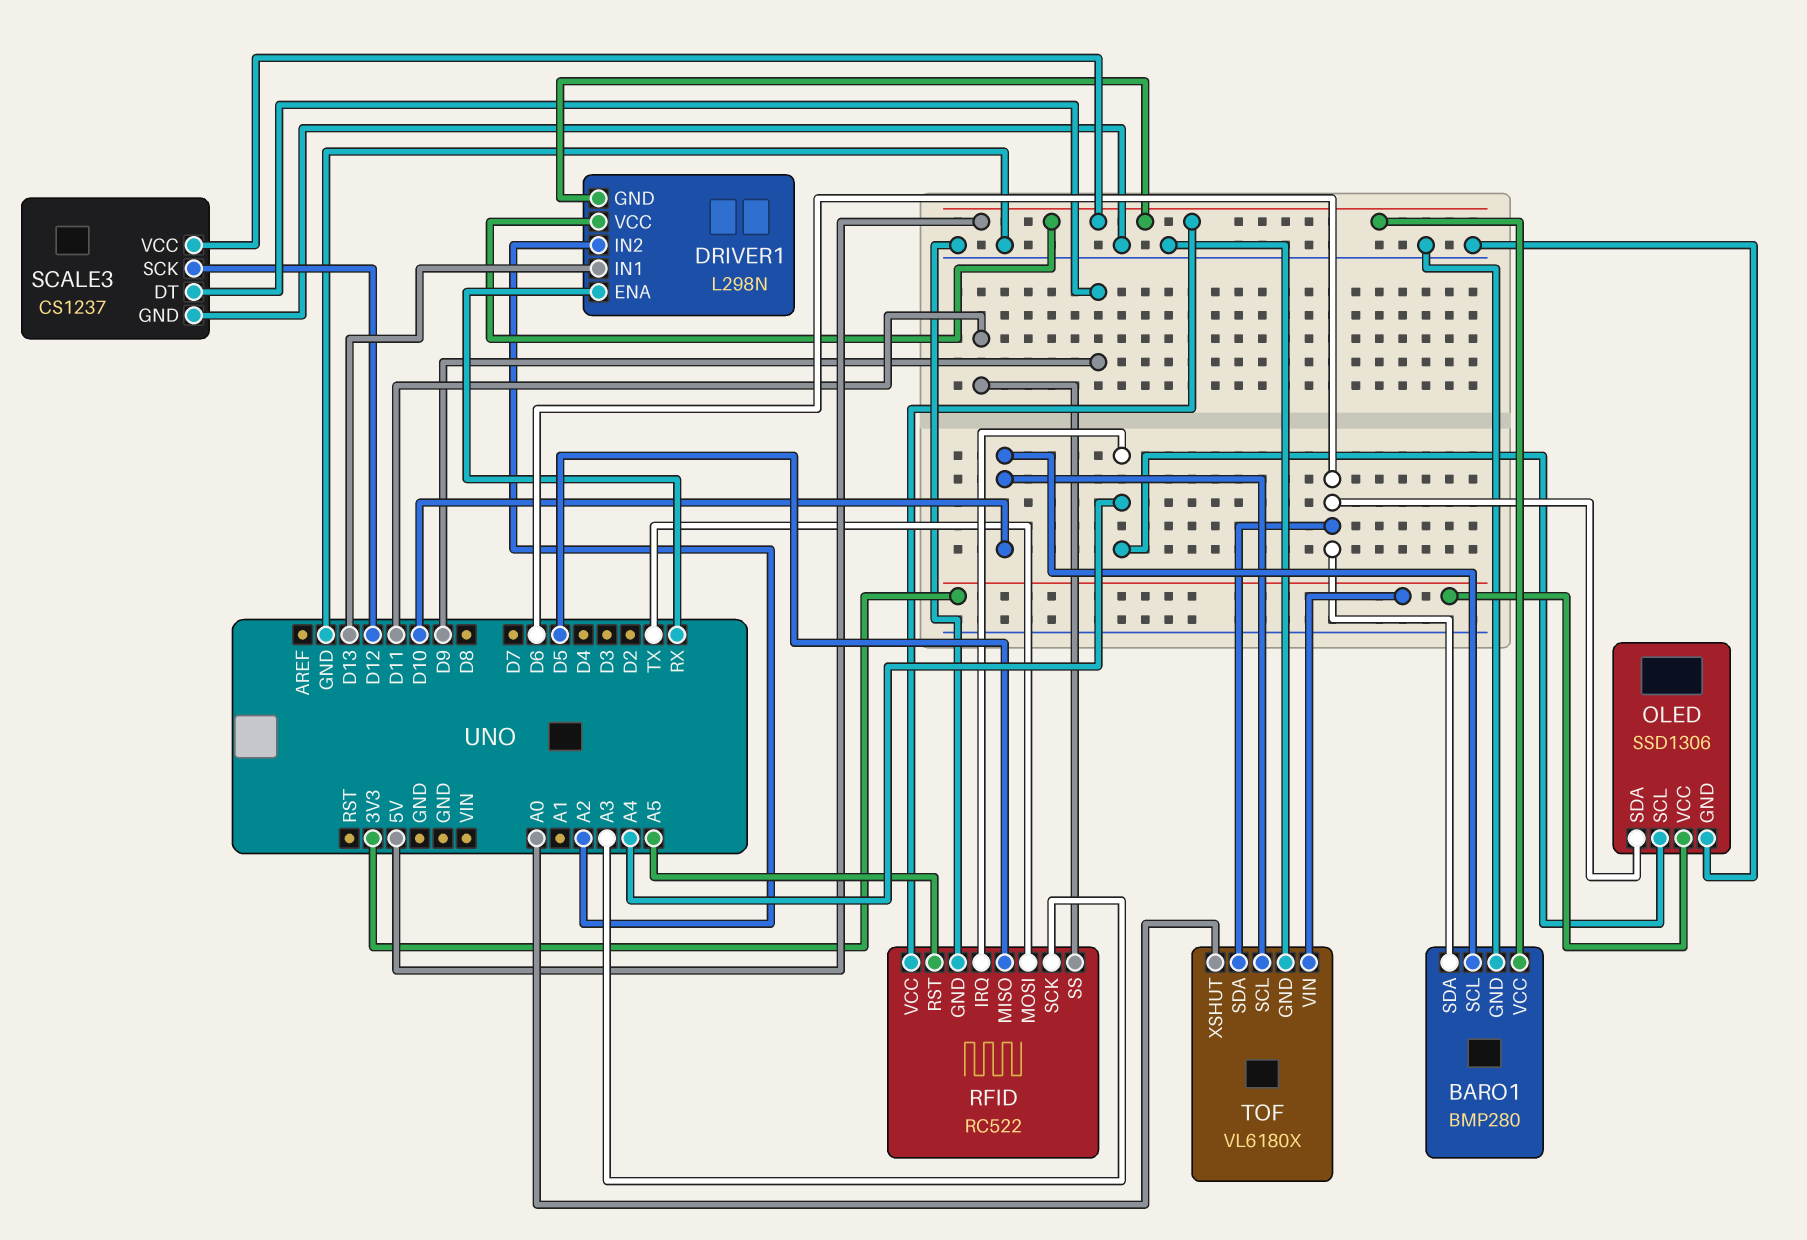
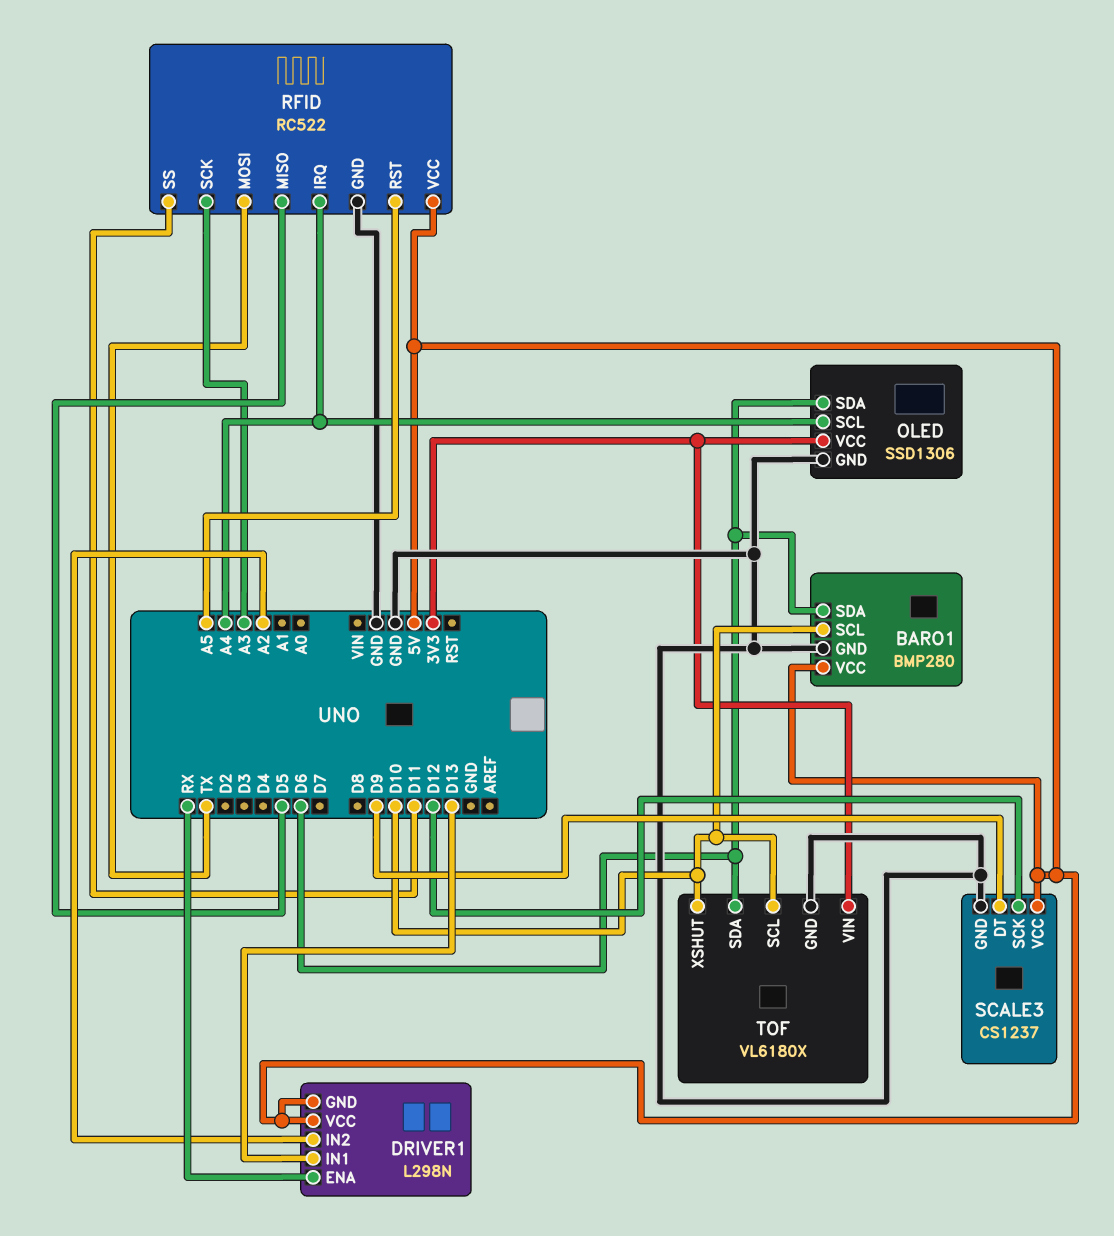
TOF pin XSHUT: A0 -> D10

